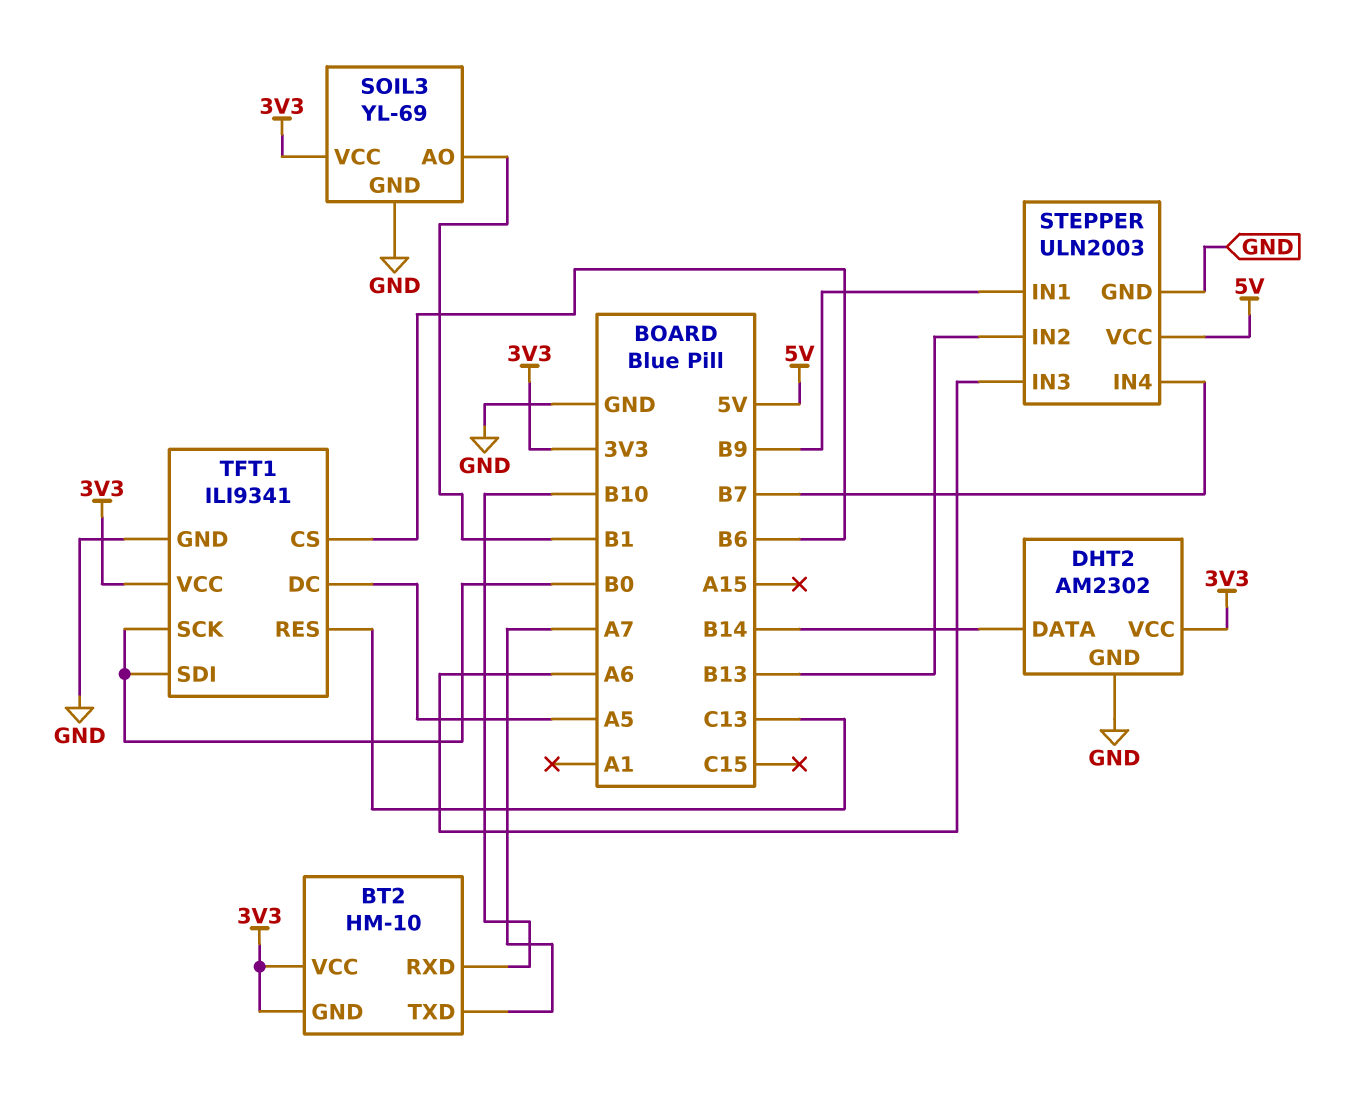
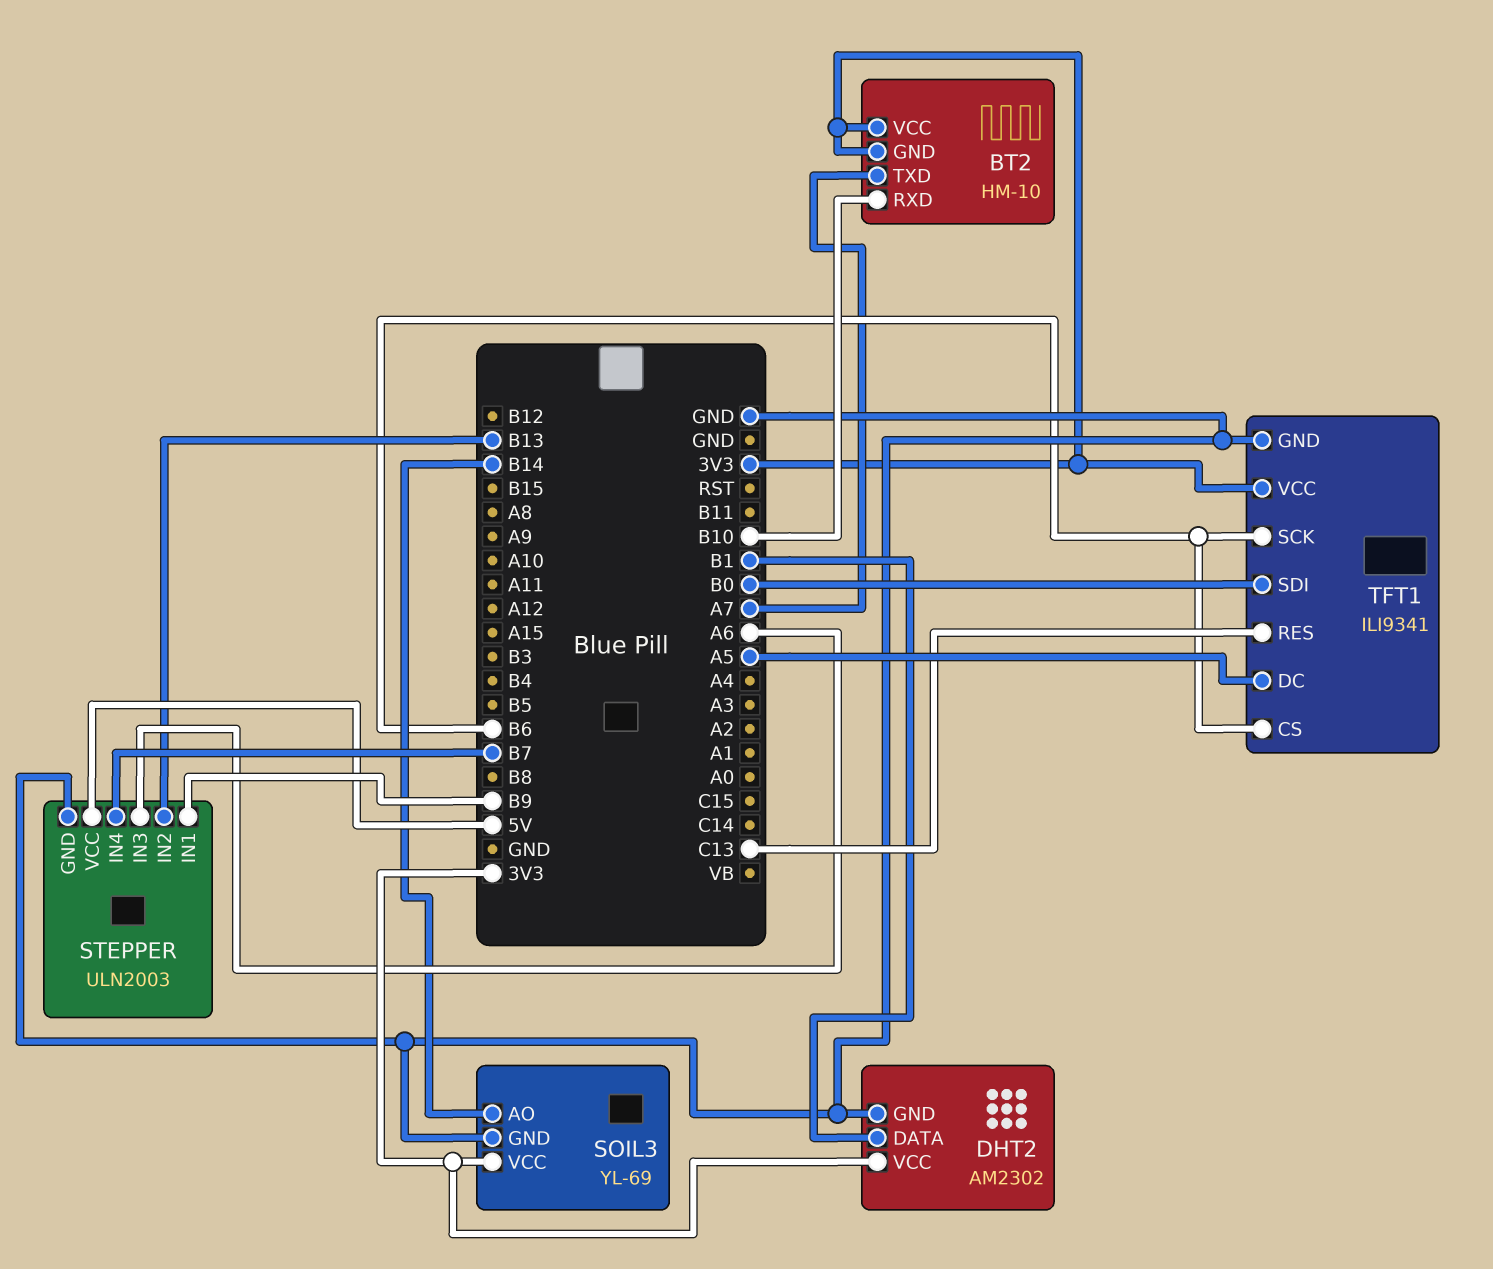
DHT2 pin DATA: B14 -> B1
SOIL3 pin AO: B1 -> B14
TFT1 pin SCK: B0 -> B6

